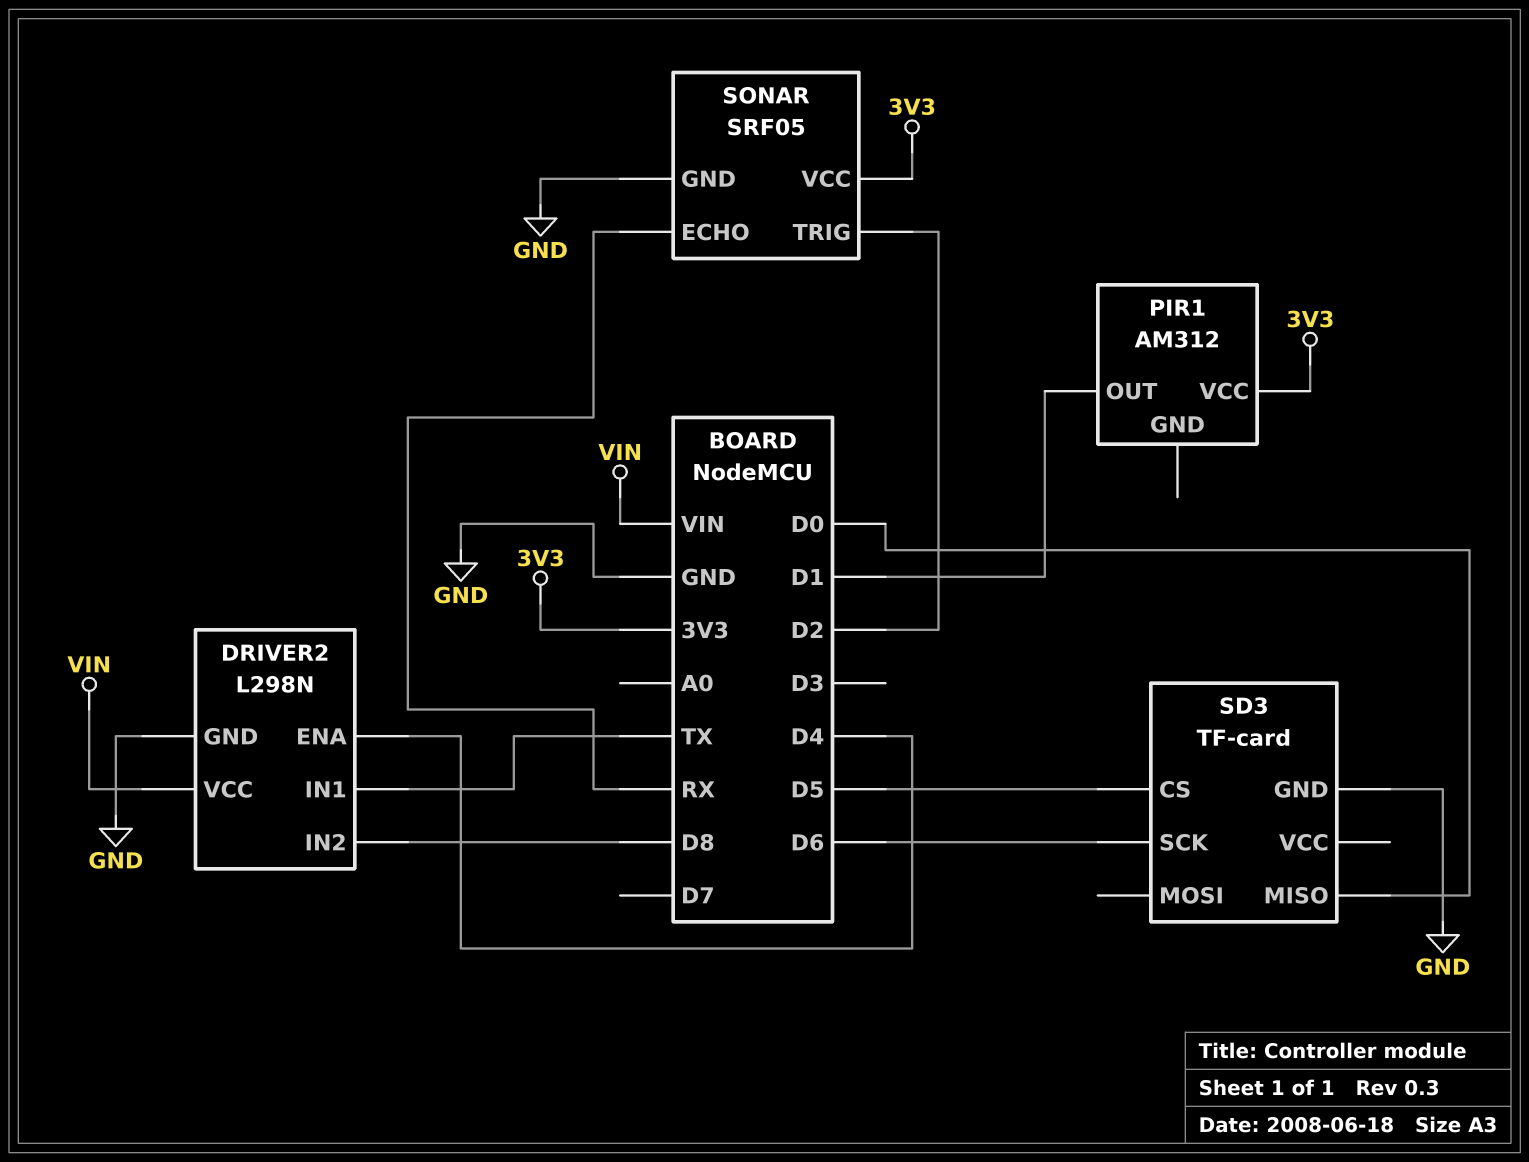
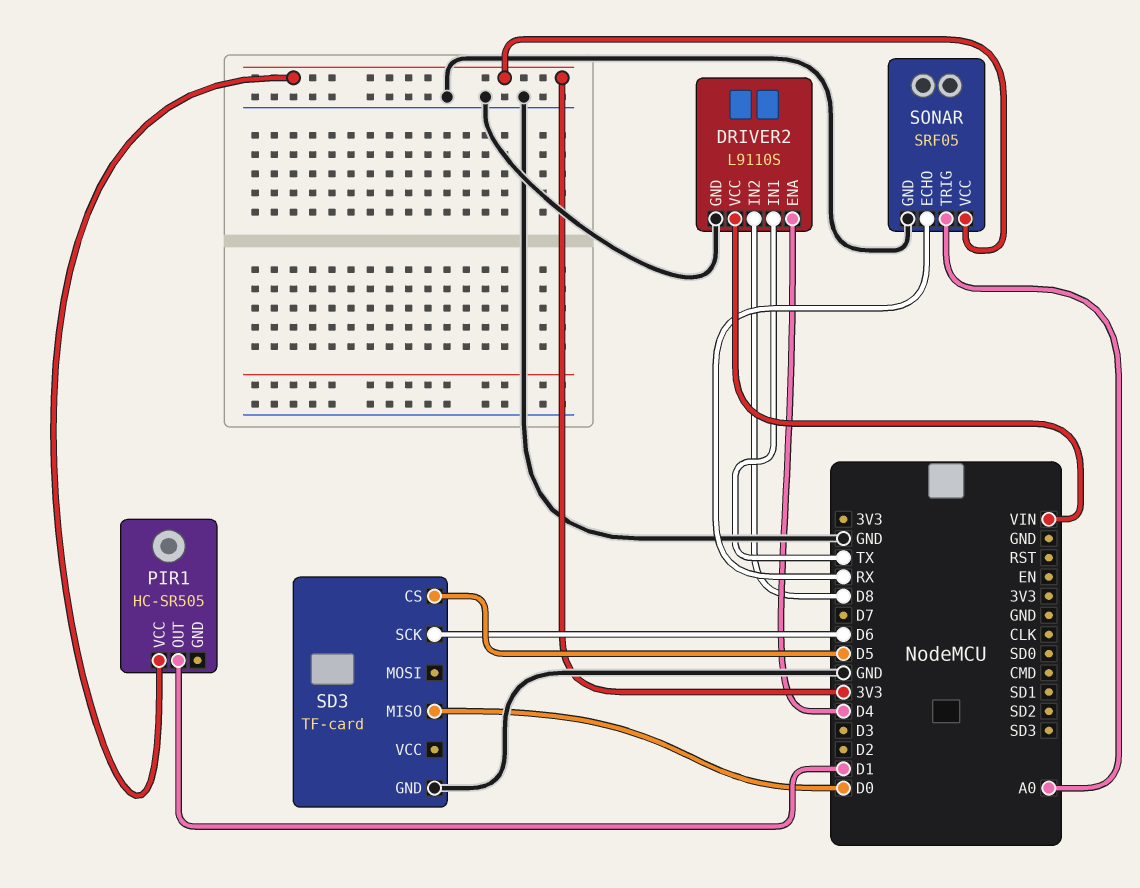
DRIVER2: L298N -> L9110S
PIR1: AM312 -> HC-SR505
SONAR pin TRIG: D2 -> A0

